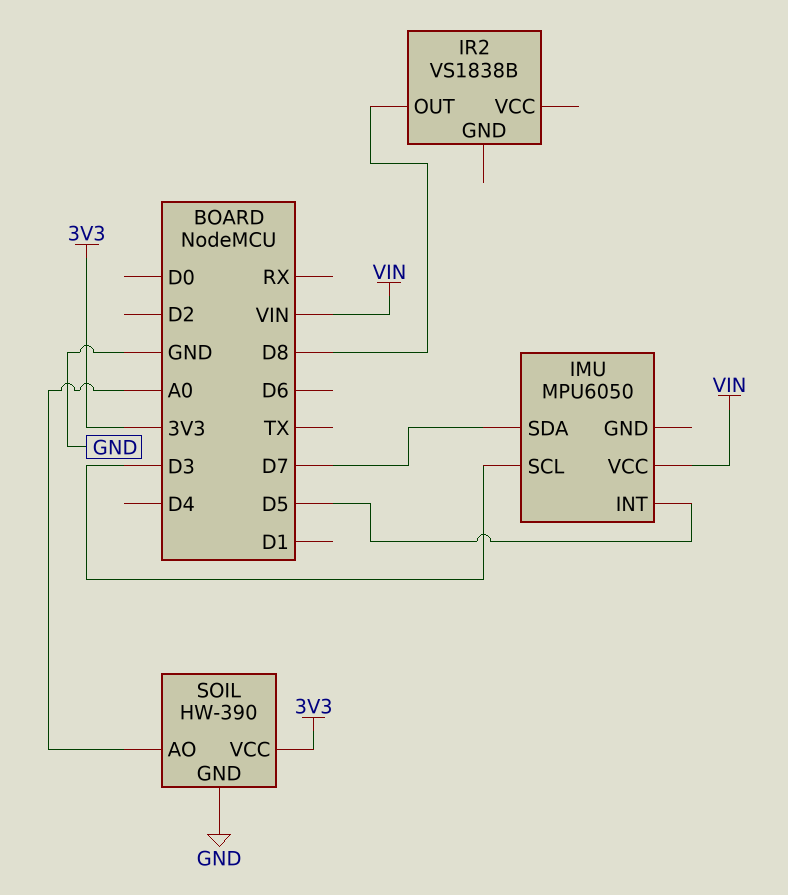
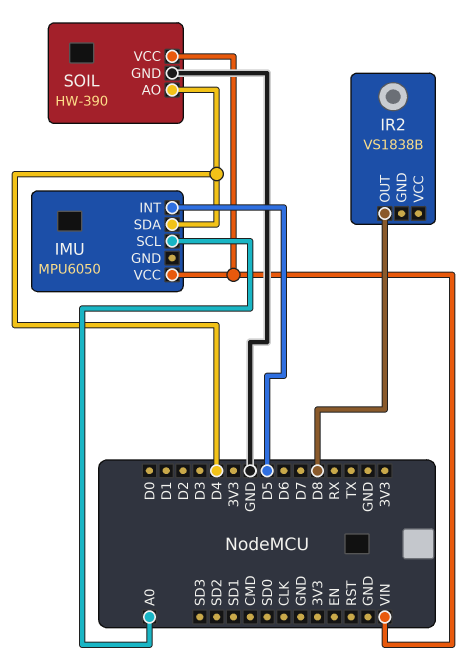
IMU pin SCL: D3 -> A0
IMU pin SDA: D7 -> D4
SOIL pin AO: A0 -> D4
SOIL pin VCC: 3V3 -> VIN

